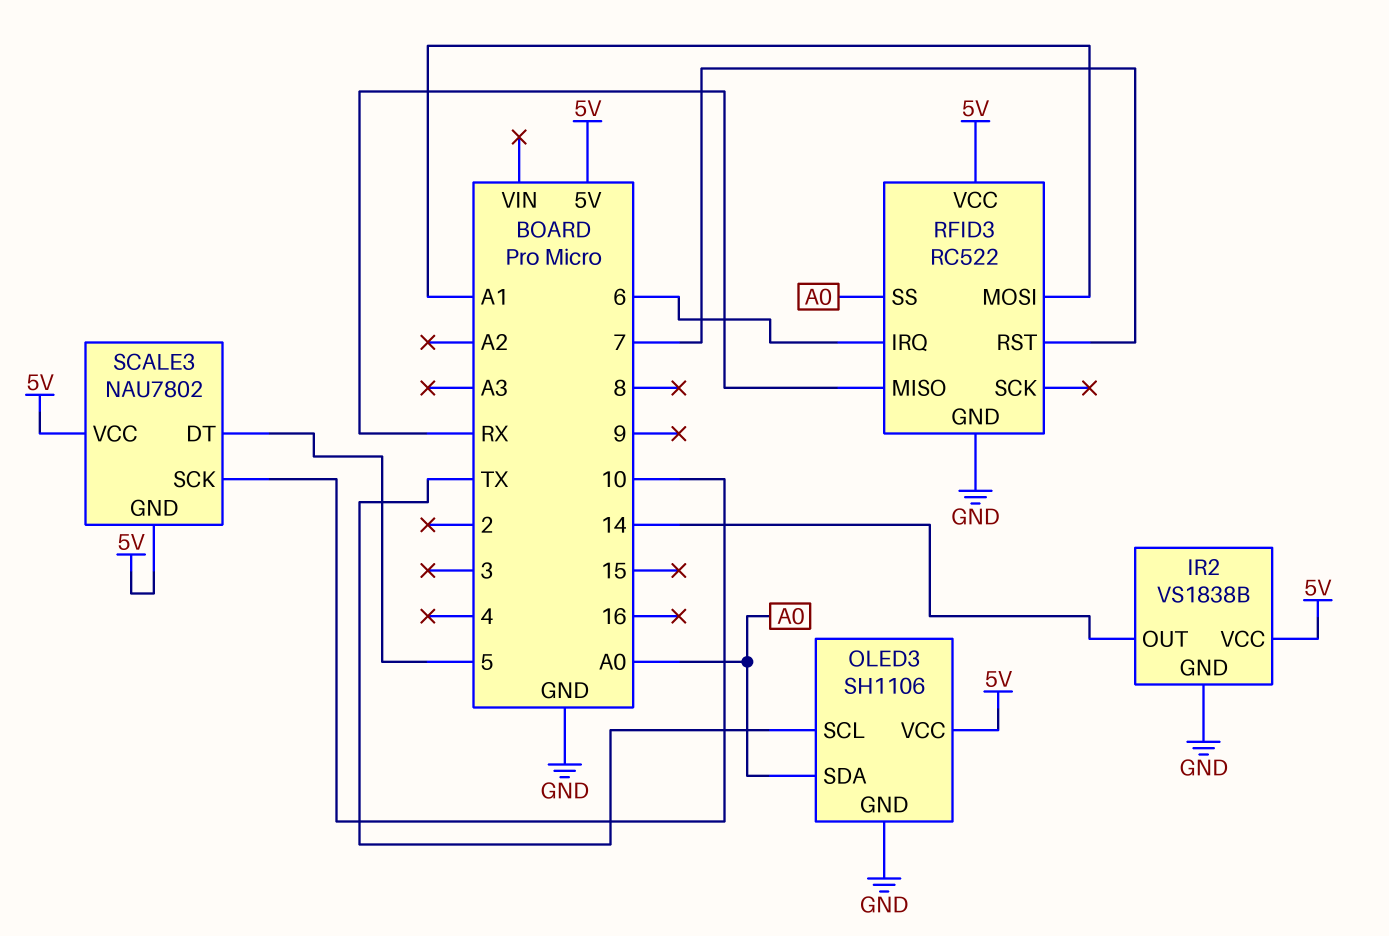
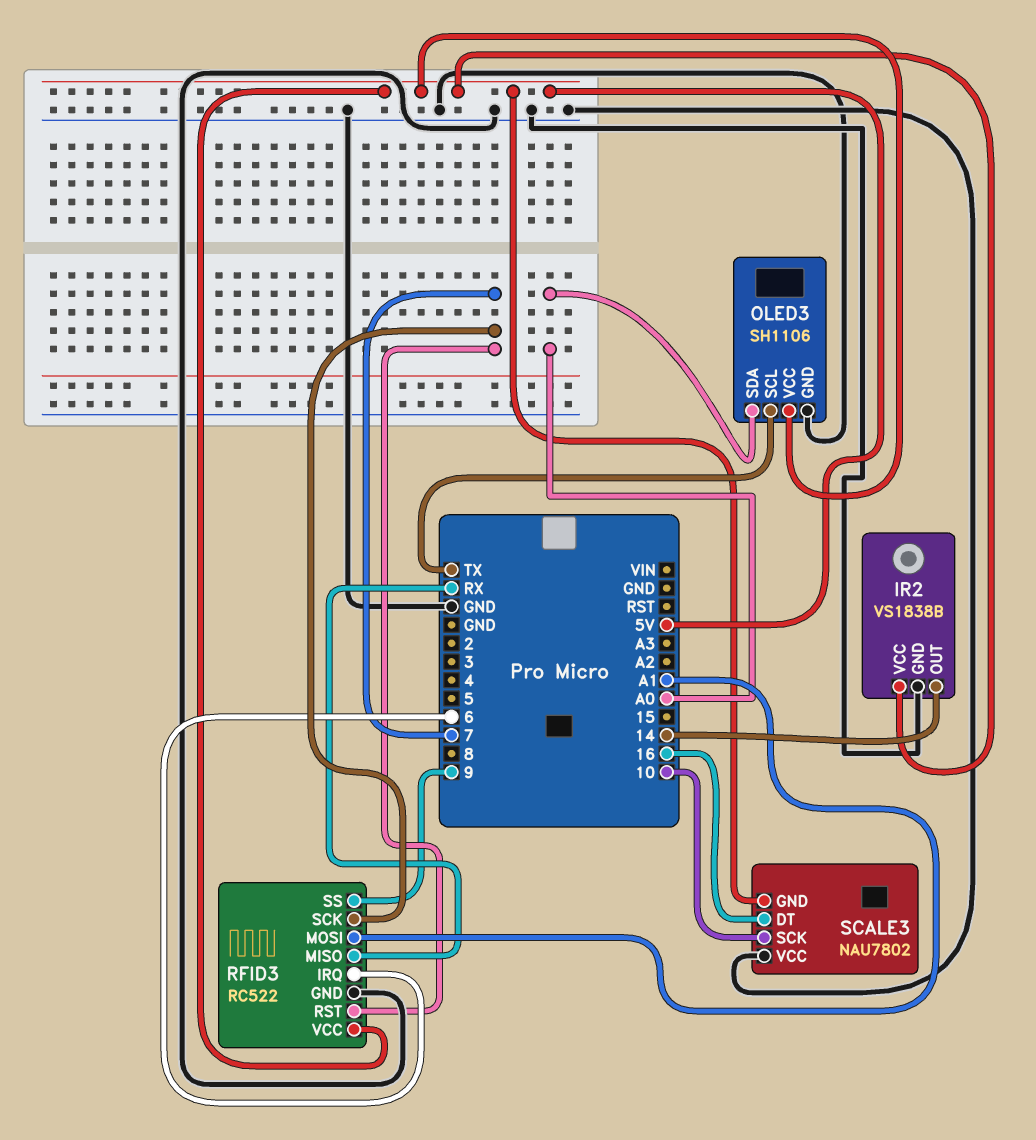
RFID3 pin SCK: none -> 7
RFID3 pin SS: A0 -> 9
SCALE3 pin DT: 5 -> 16
SCALE3 pin VCC: 5V -> GND

